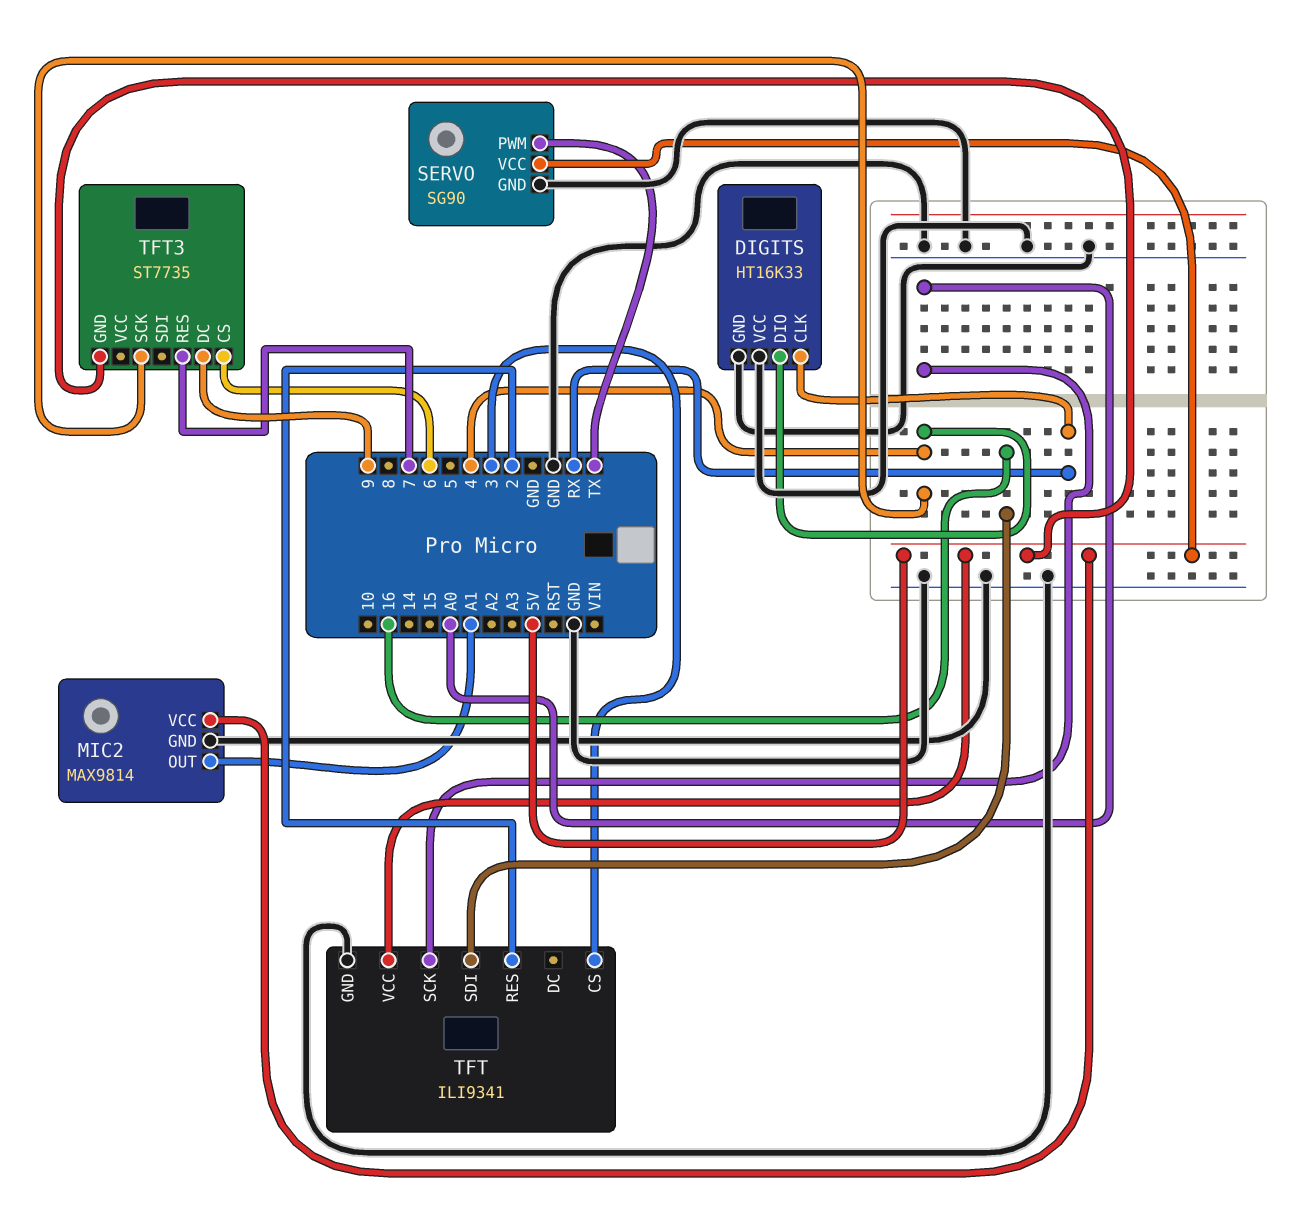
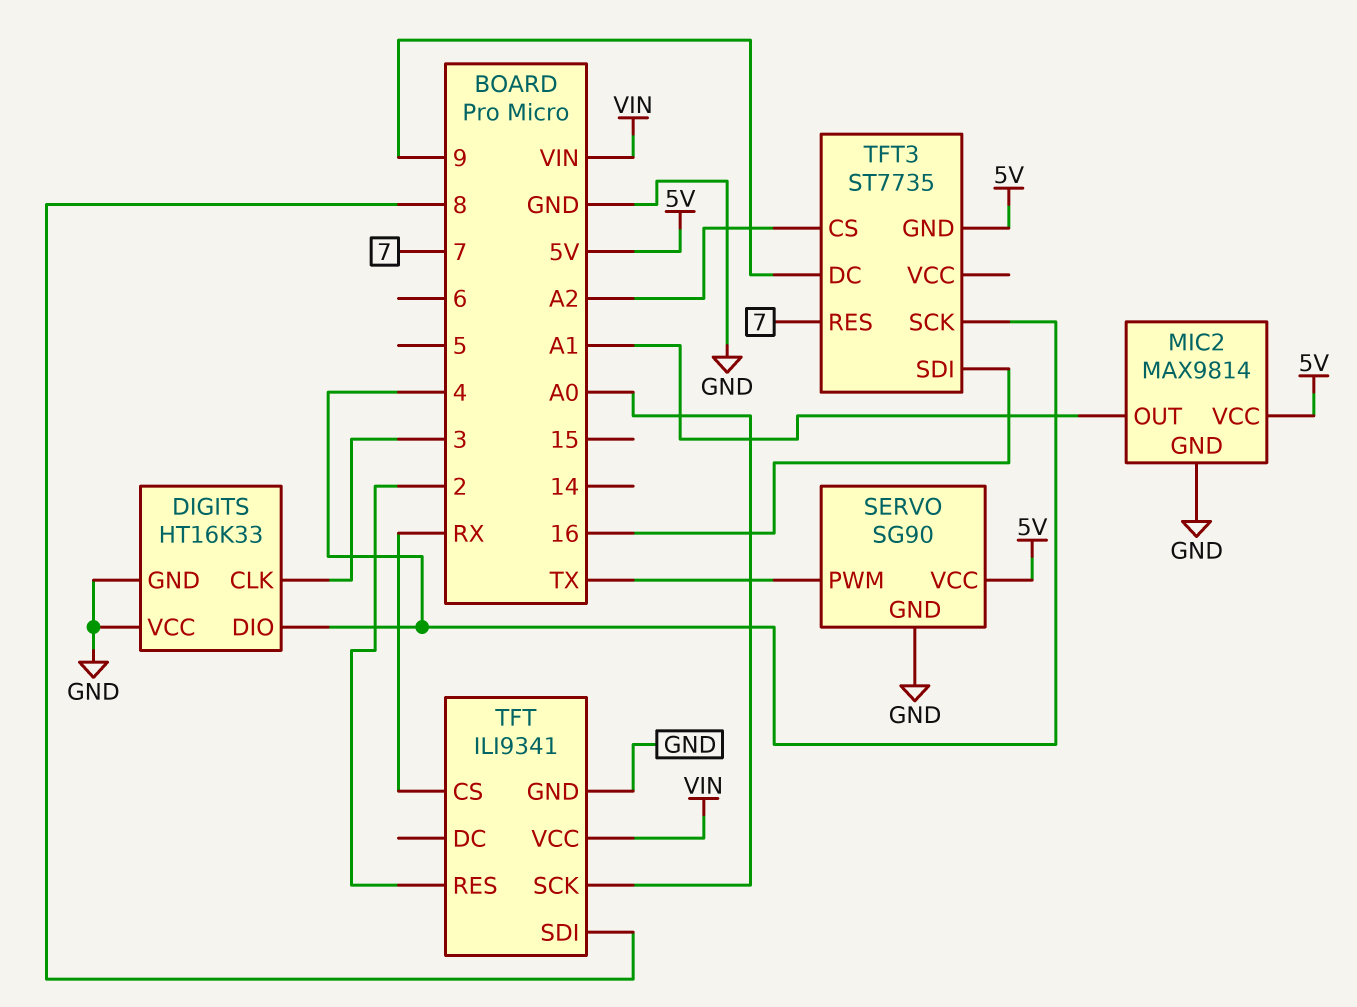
DIGITS pin CLK: RX -> 3
TFT pin CS: 3 -> RX
TFT pin SDI: 16 -> 8
TFT pin VCC: 5V -> VIN
TFT3 pin CS: 6 -> A2
TFT3 pin SDI: none -> 16

